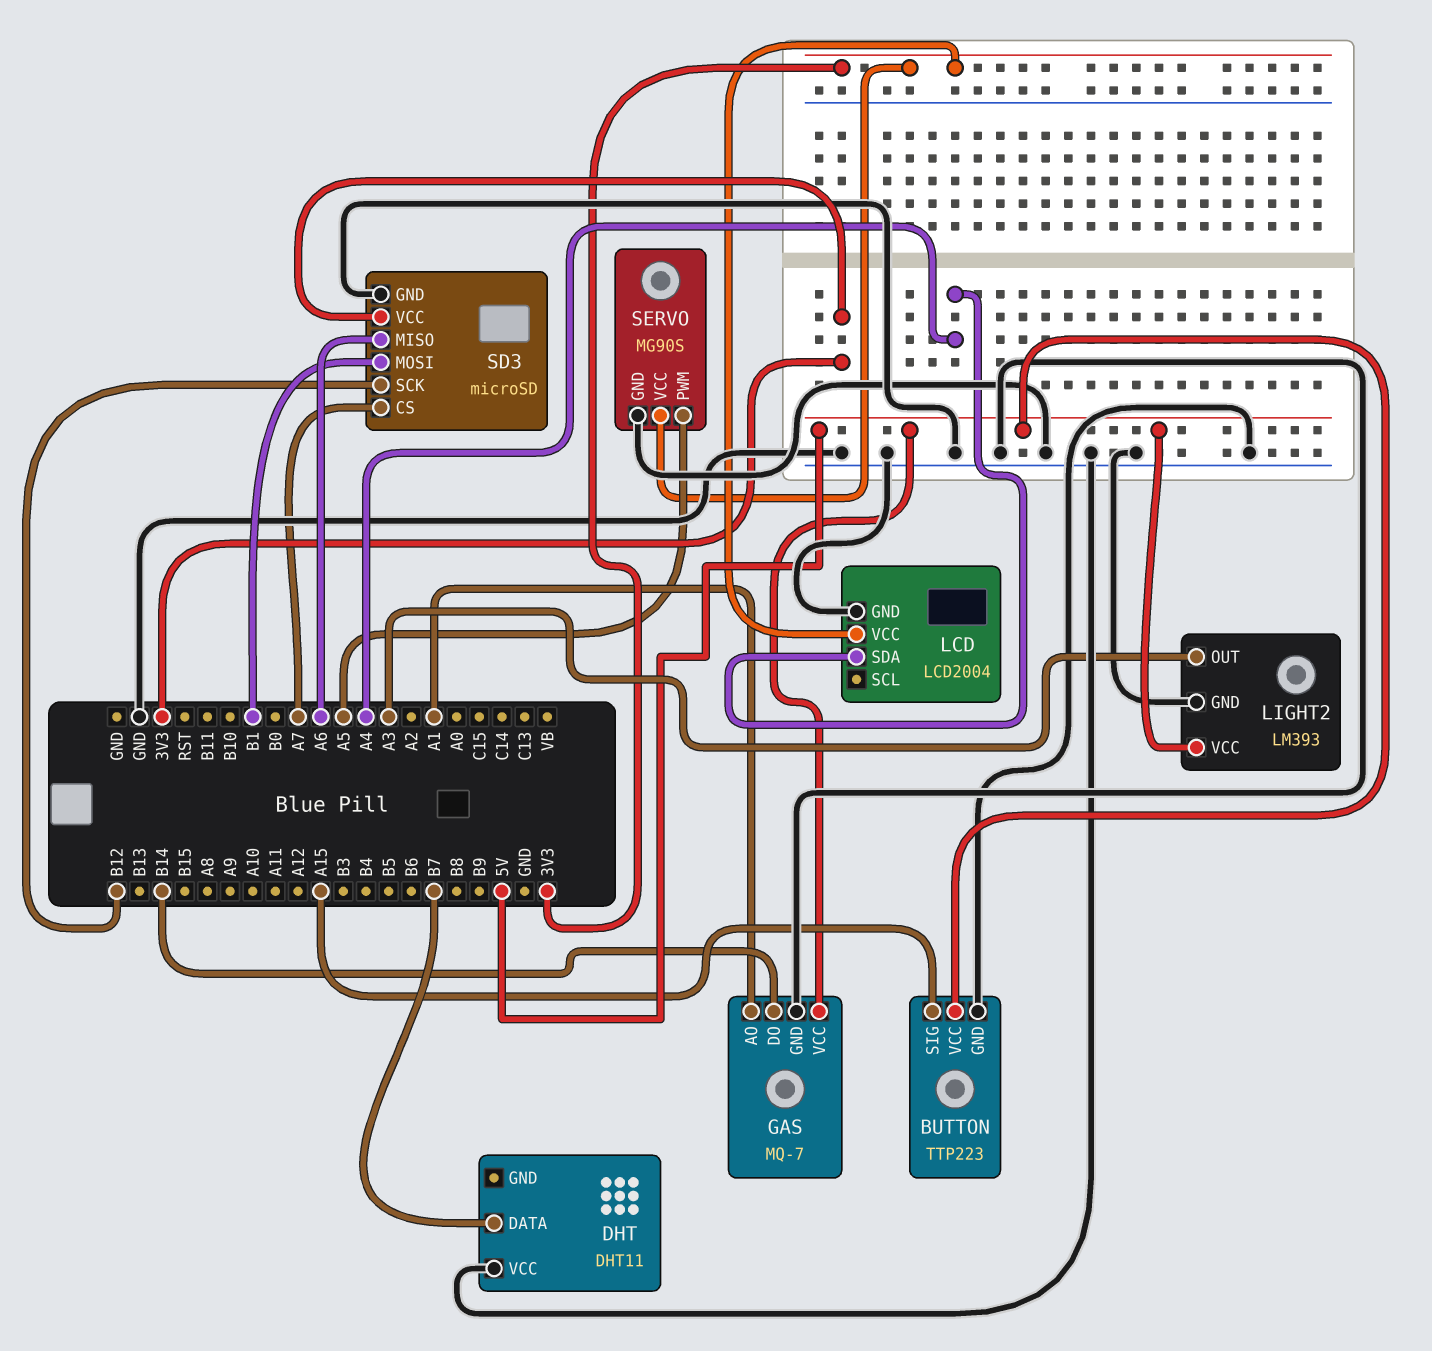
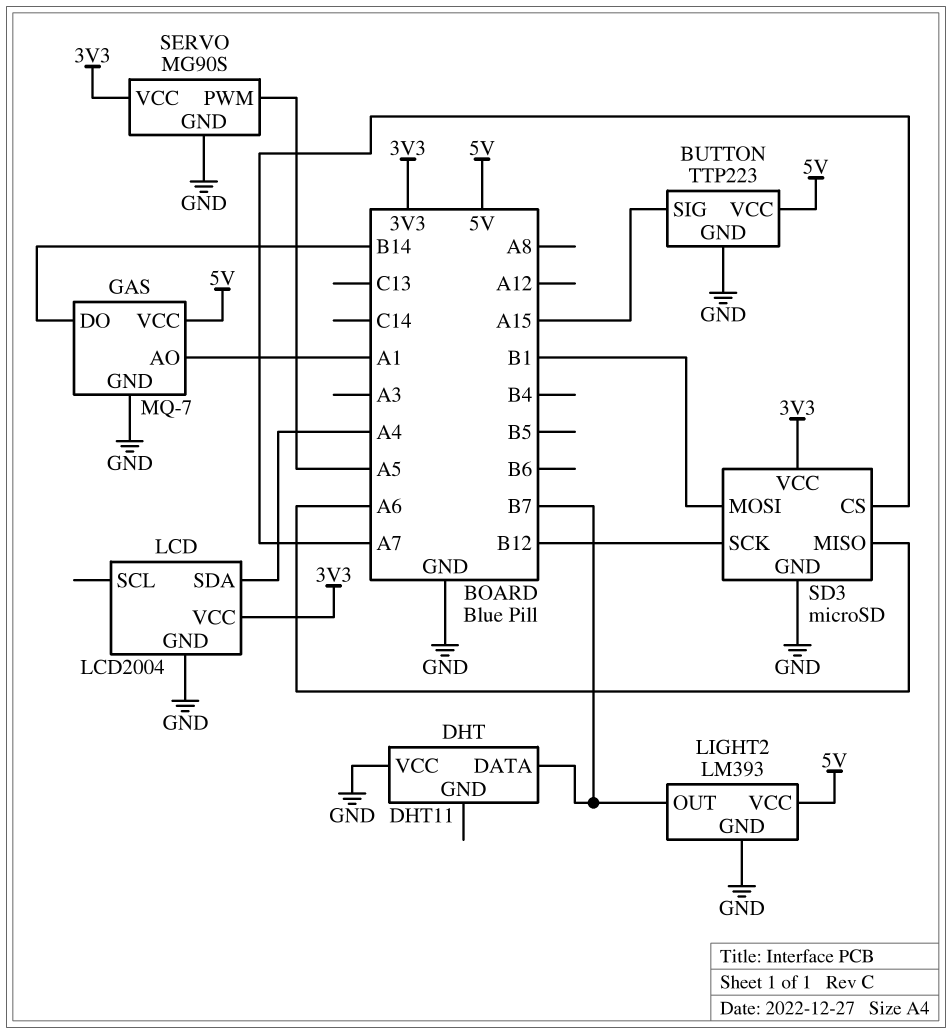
LIGHT2 pin OUT: A3 -> B7

